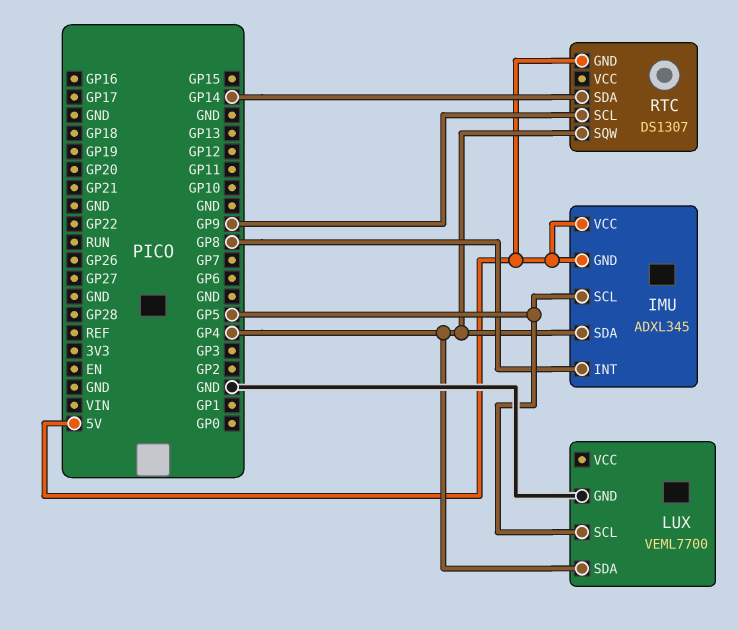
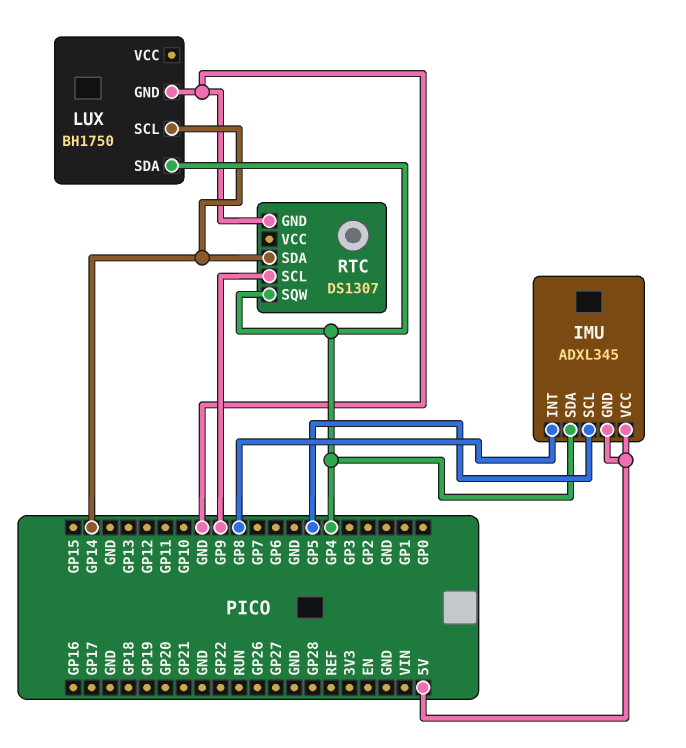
LUX: VEML7700 -> BH1750
LUX pin SCL: GP5 -> GP14
RTC pin GND: 5V -> GND

